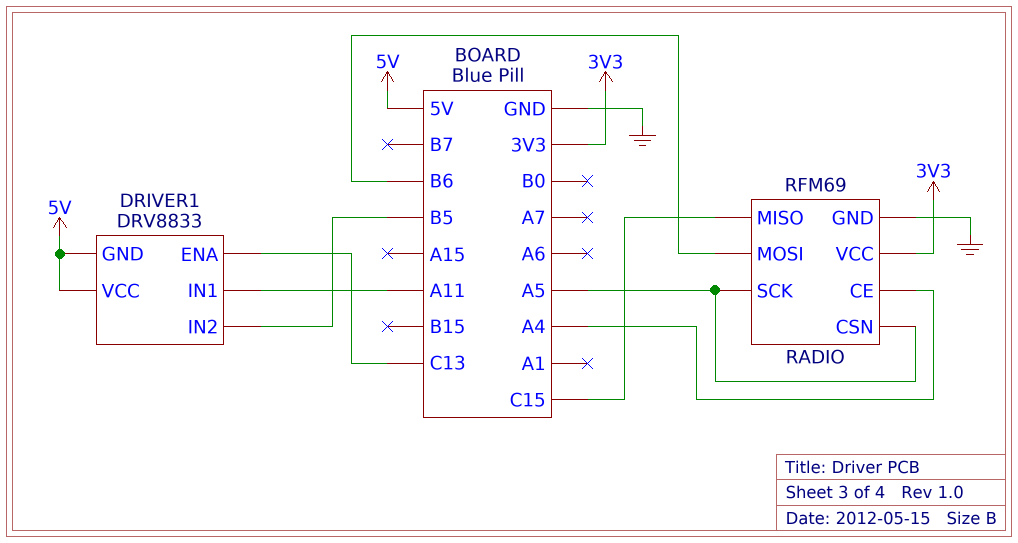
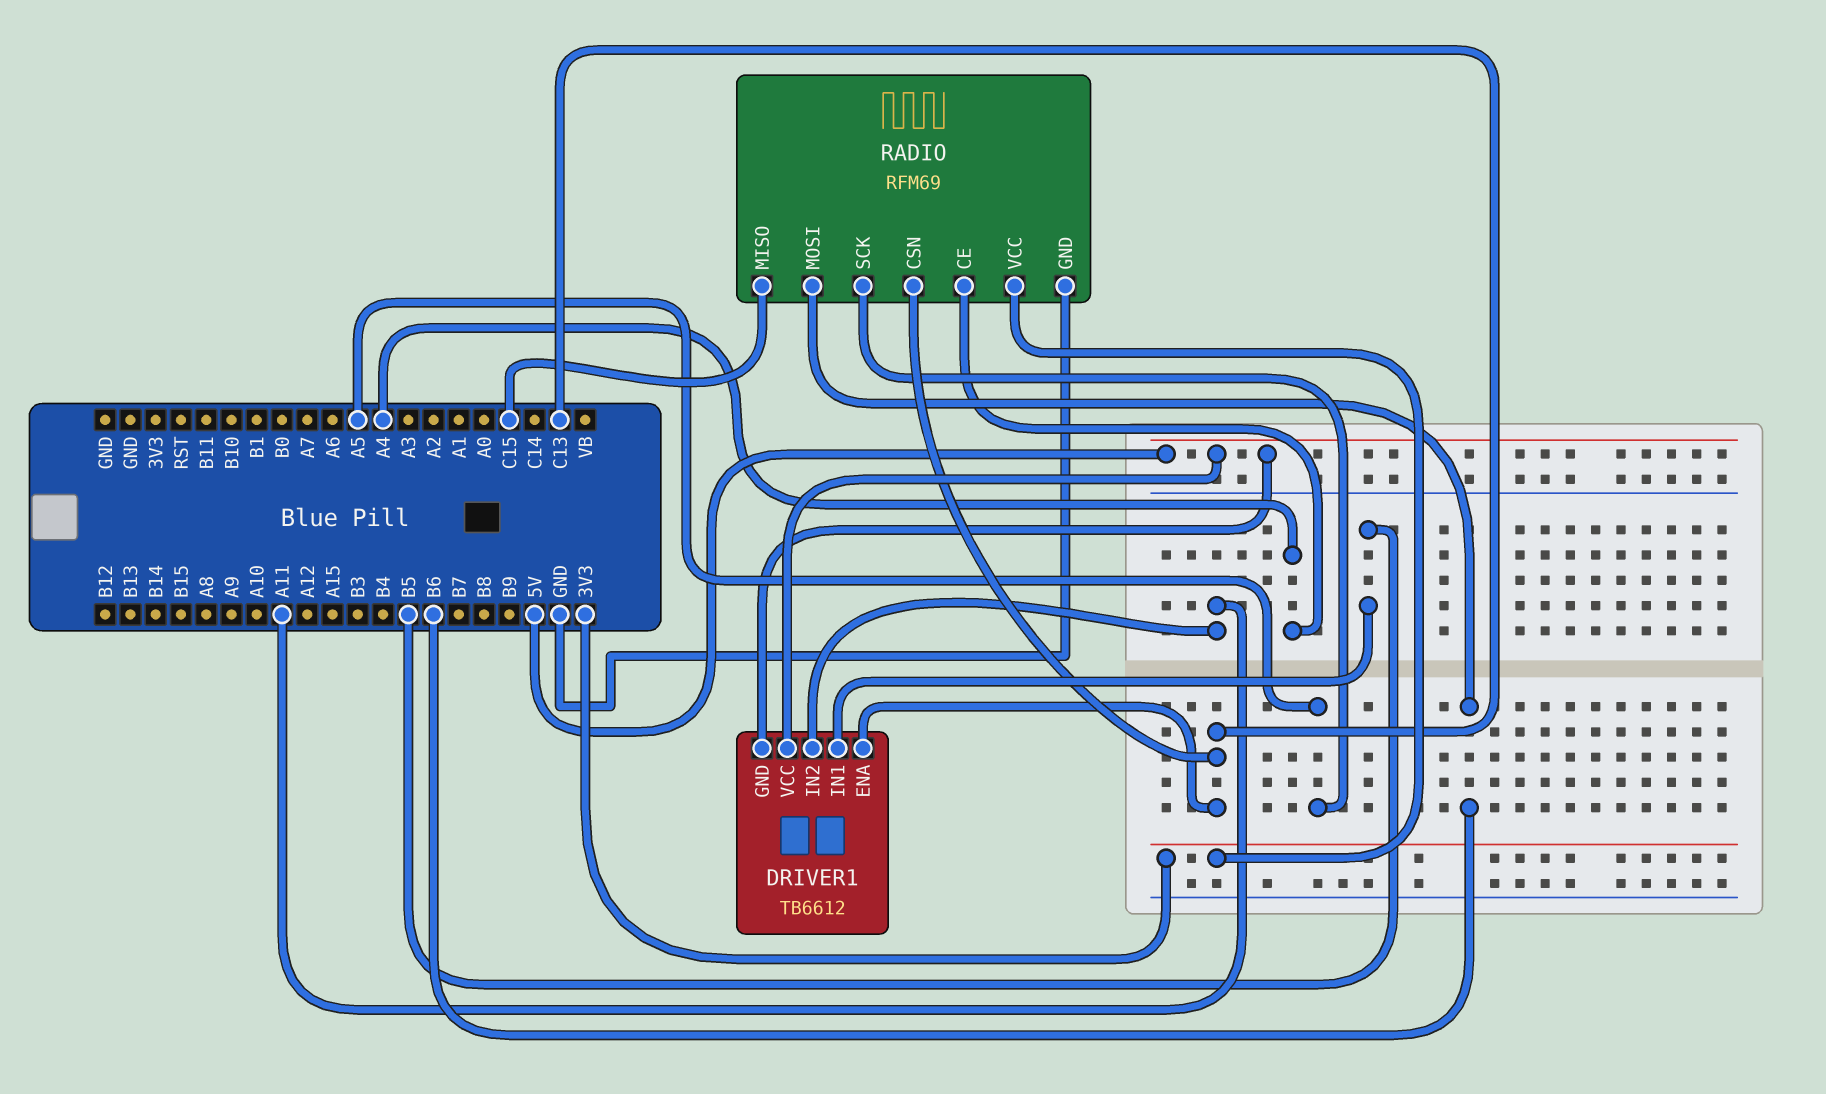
DRIVER1: DRV8833 -> TB6612
DRIVER1 pin IN1: A11 -> B5
DRIVER1 pin IN2: B5 -> A11
RADIO pin CSN: A5 -> C13

